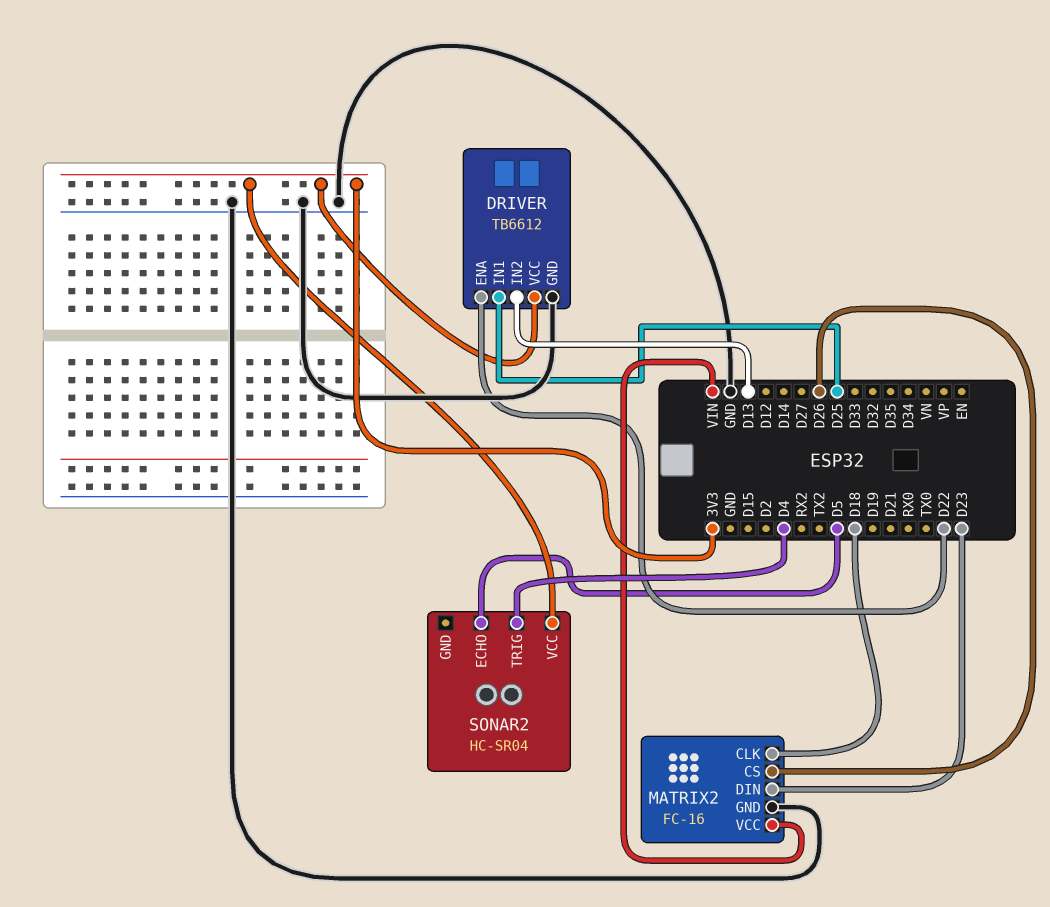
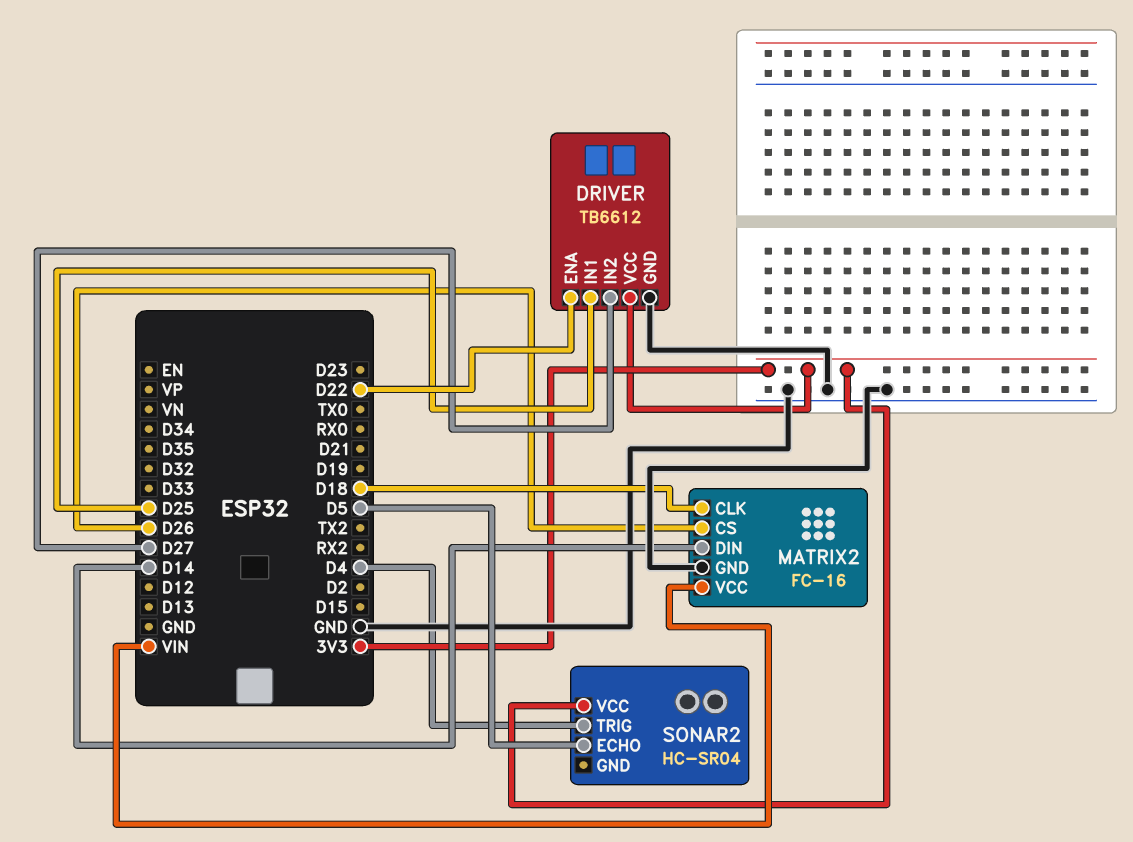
DRIVER pin IN2: D13 -> D27
MATRIX2 pin DIN: D23 -> D14

